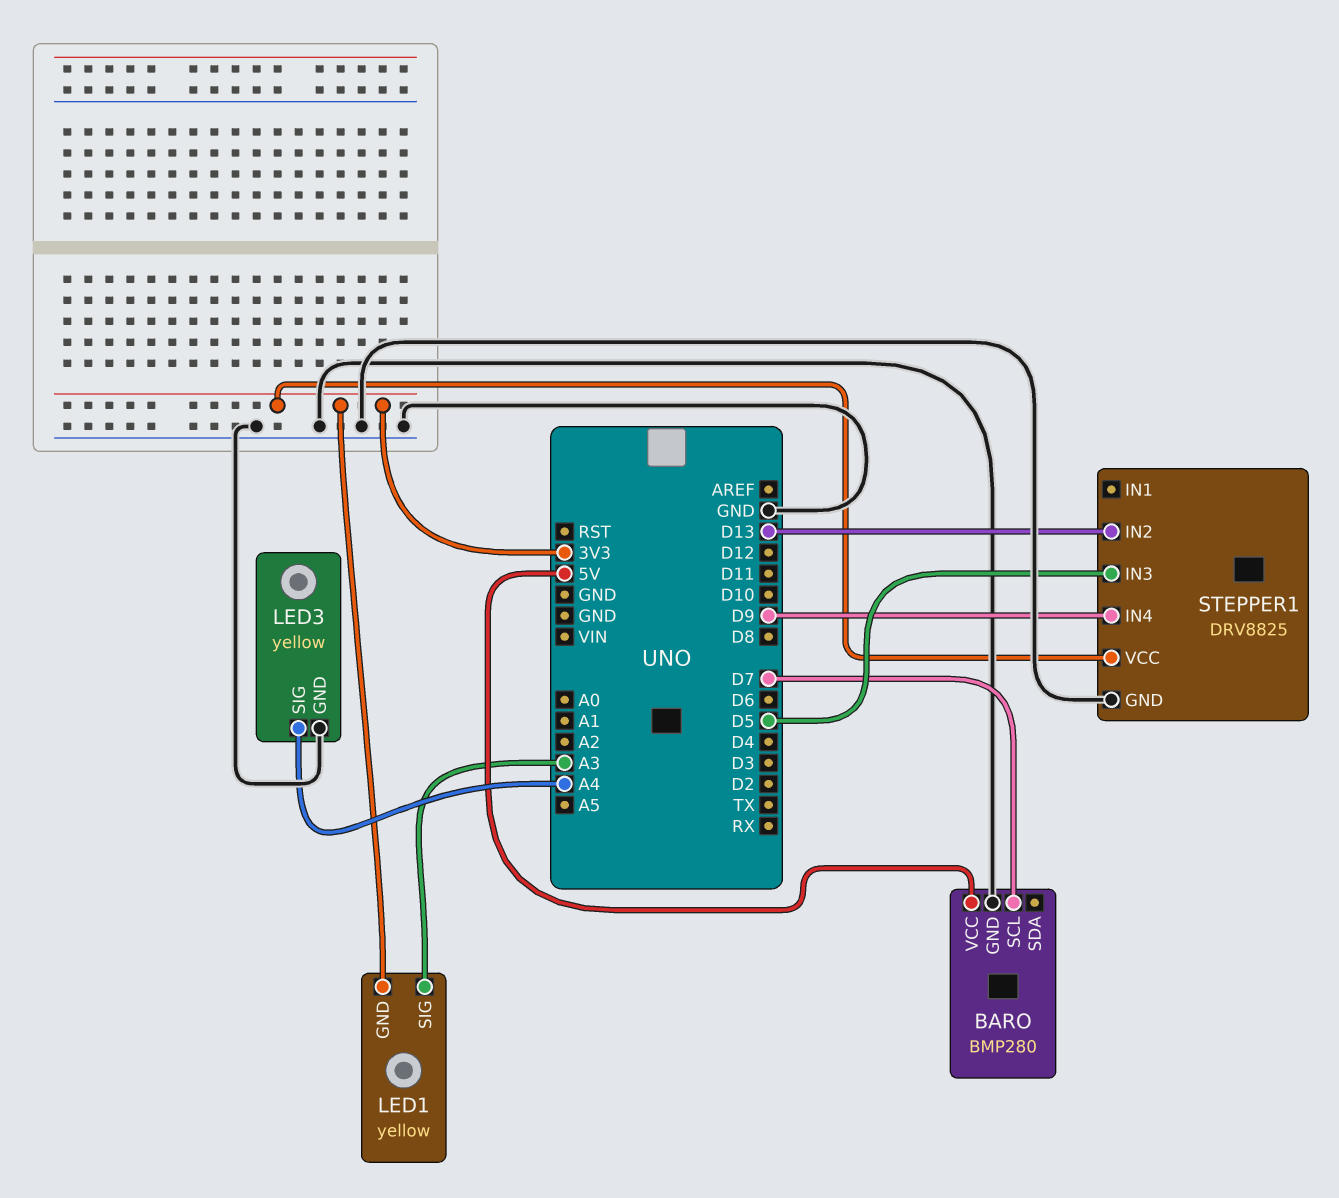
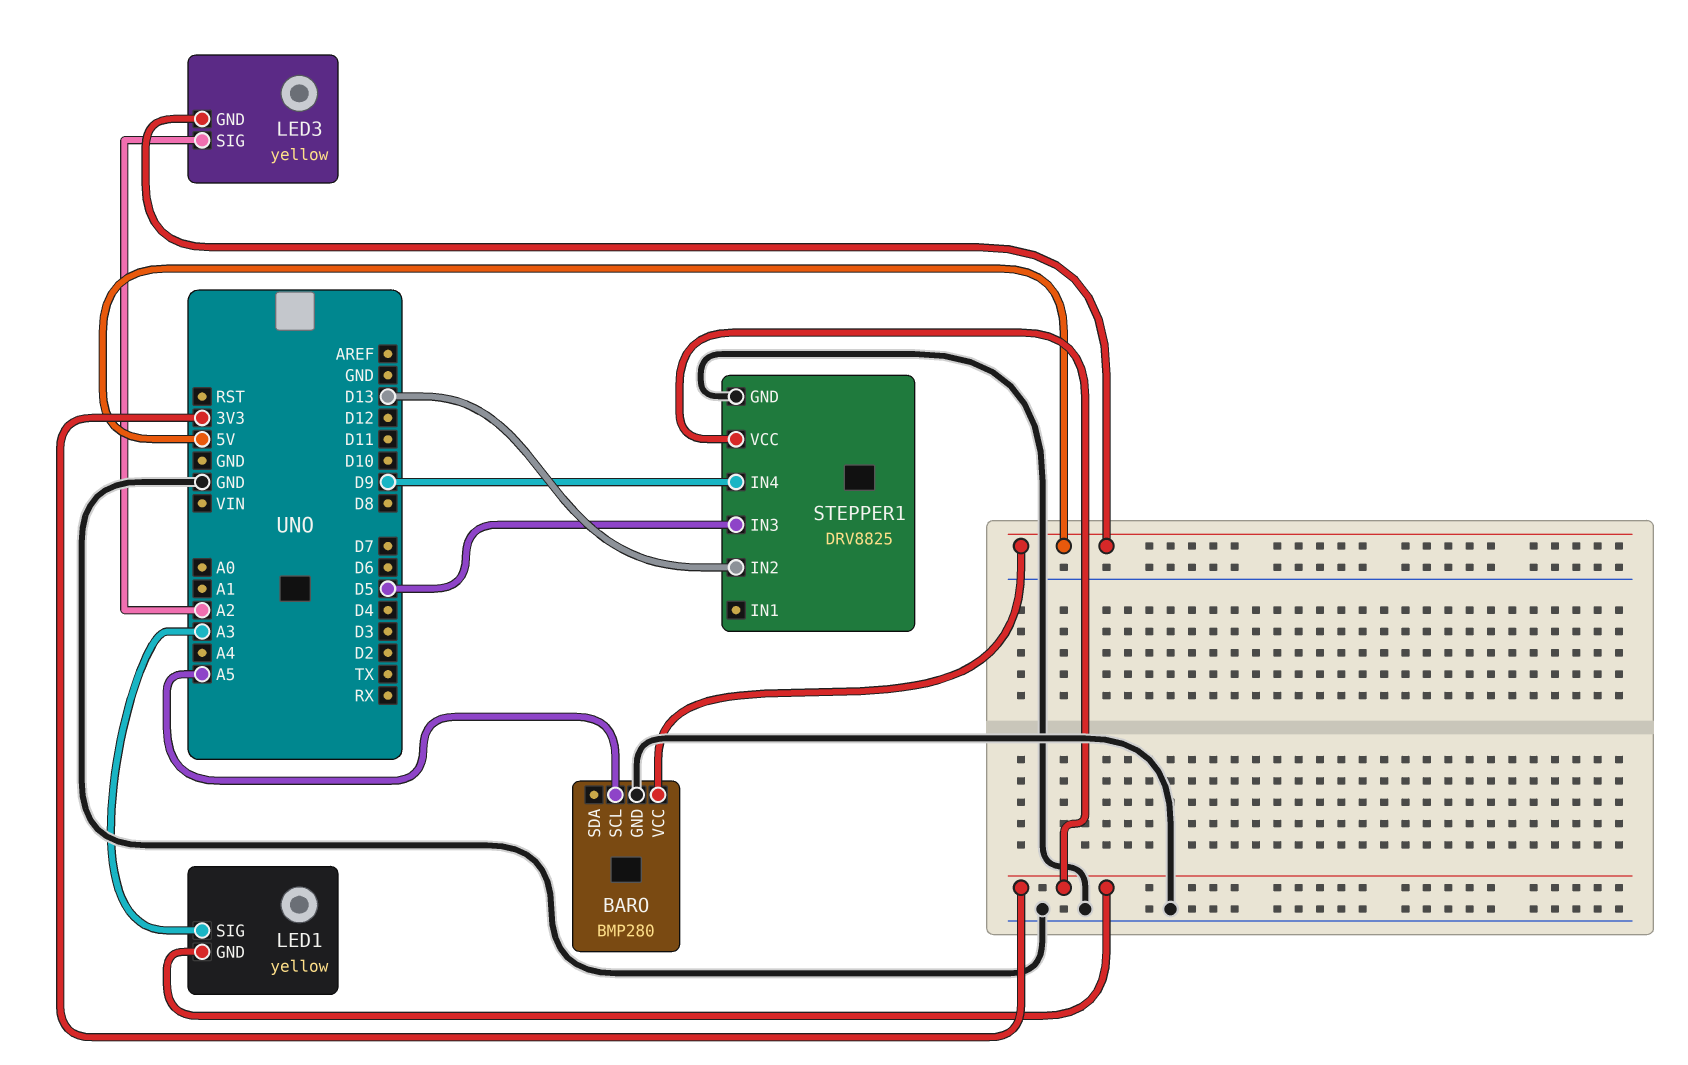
BARO pin SCL: D7 -> A5
LED3 pin GND: GND -> 5V
LED3 pin SIG: A4 -> A2

